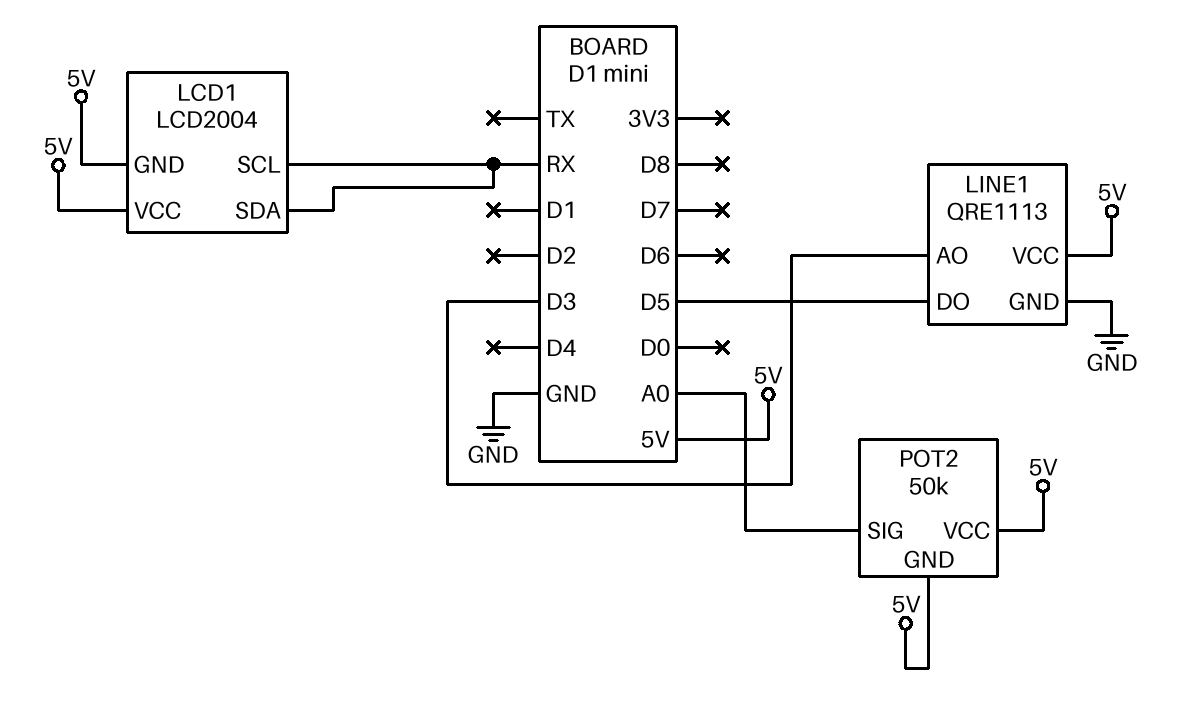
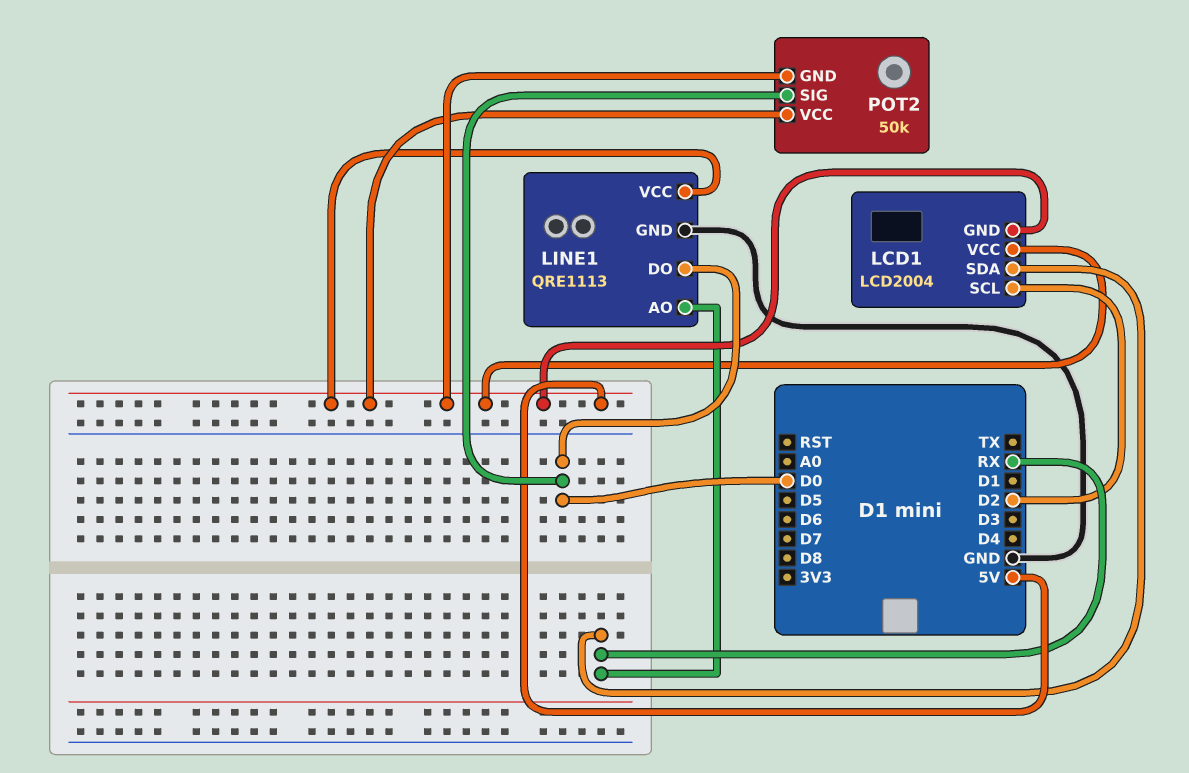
LCD1 pin SCL: RX -> D2
LINE1 pin AO: D3 -> RX
LINE1 pin DO: D5 -> D0
POT2 pin SIG: A0 -> D0

